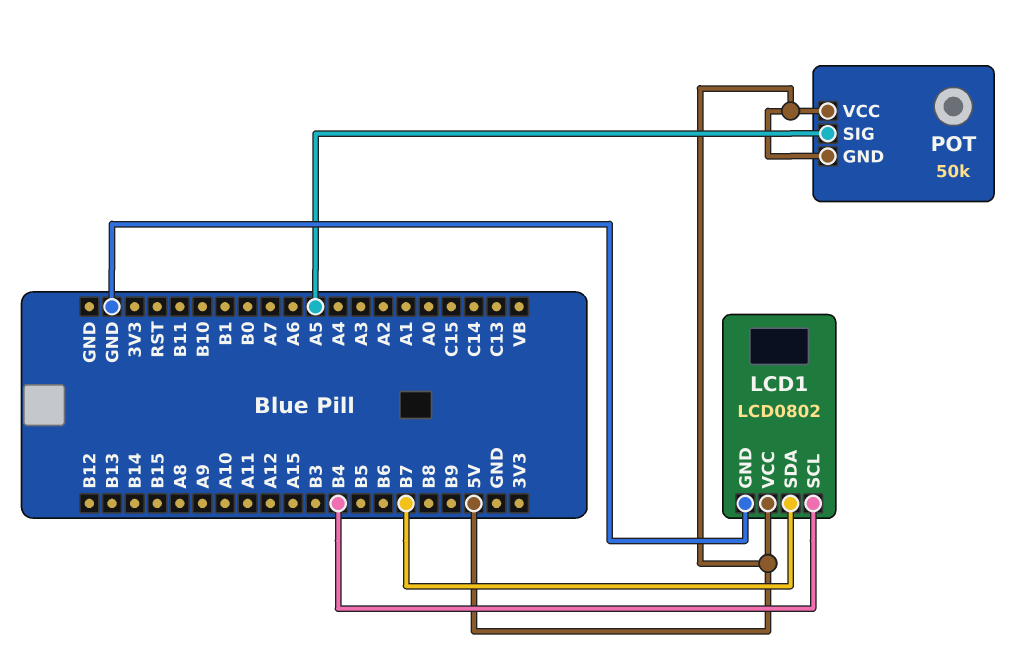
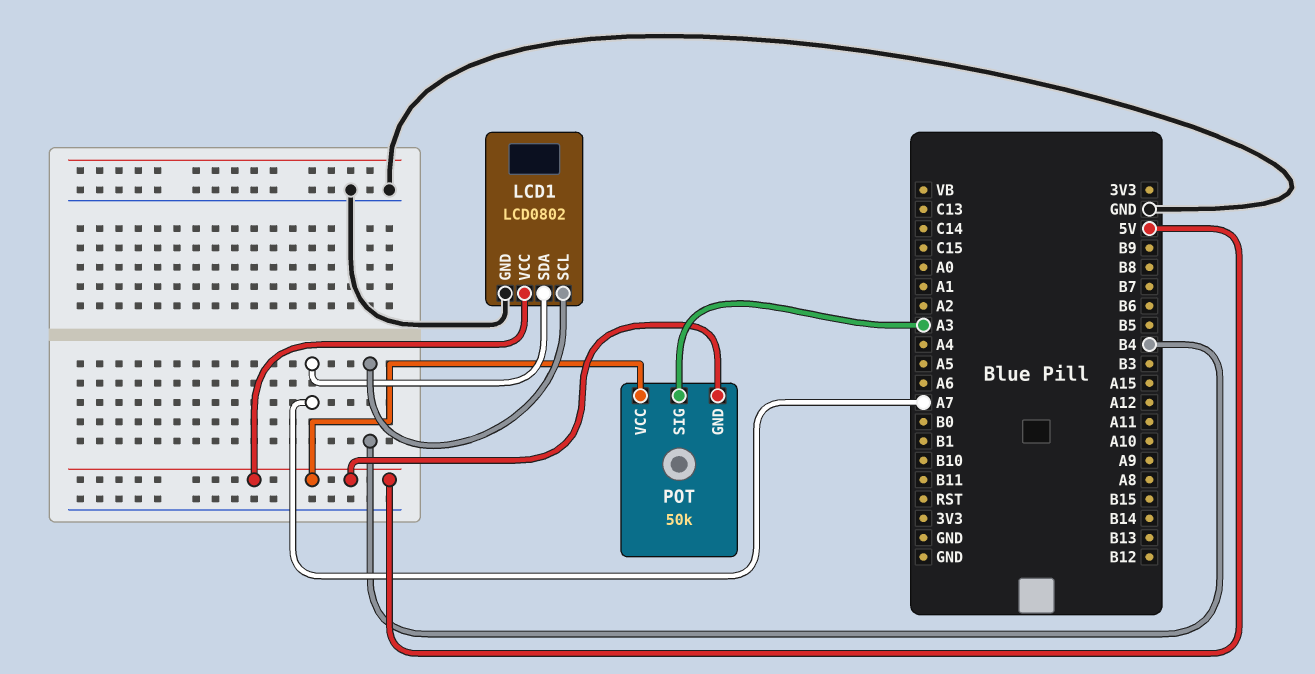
LCD1 pin SDA: B7 -> A7
POT pin SIG: A5 -> A3

